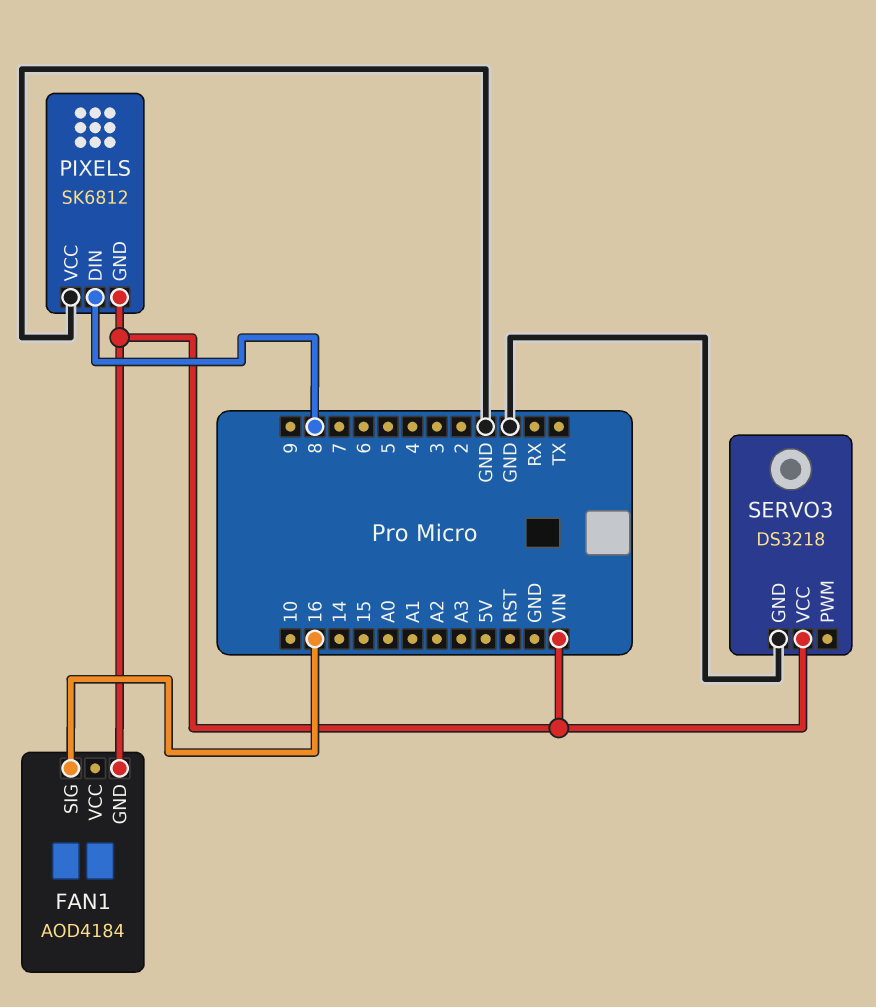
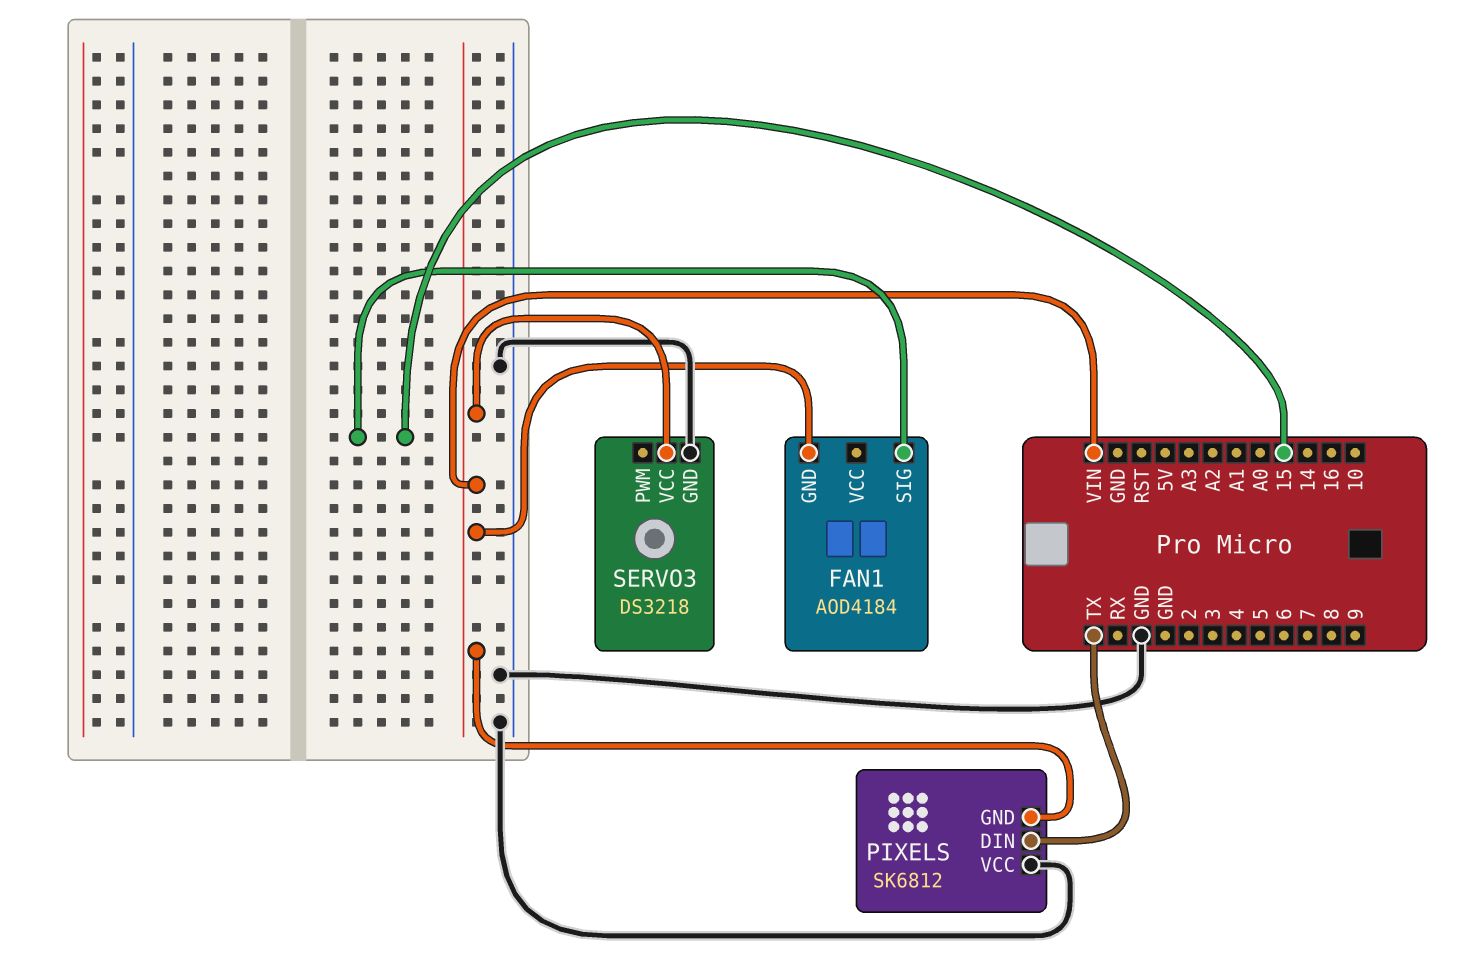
FAN1 pin SIG: 16 -> 15
PIXELS pin DIN: 8 -> TX

